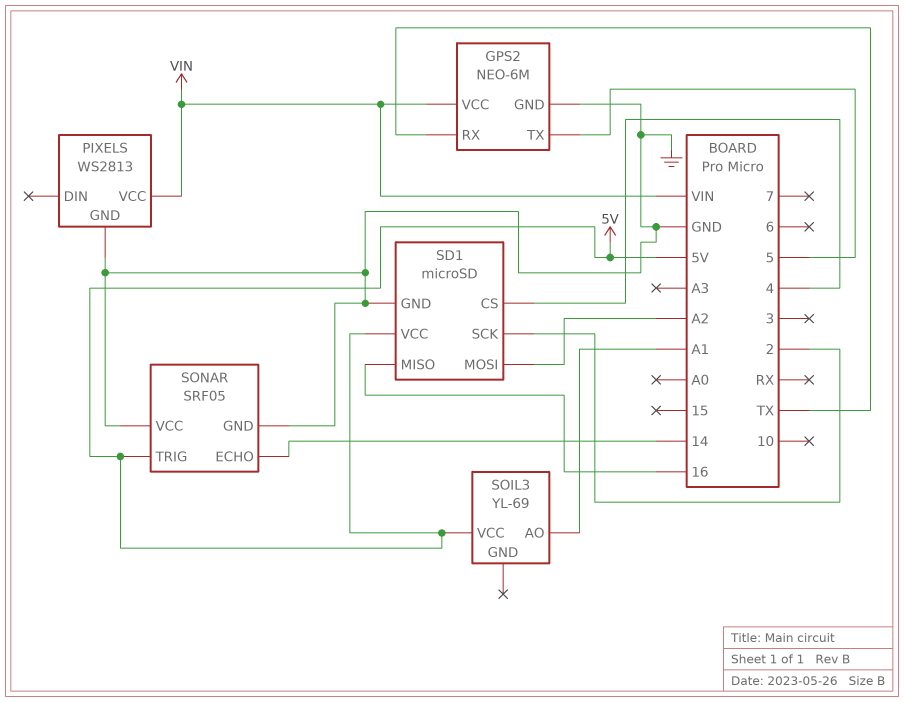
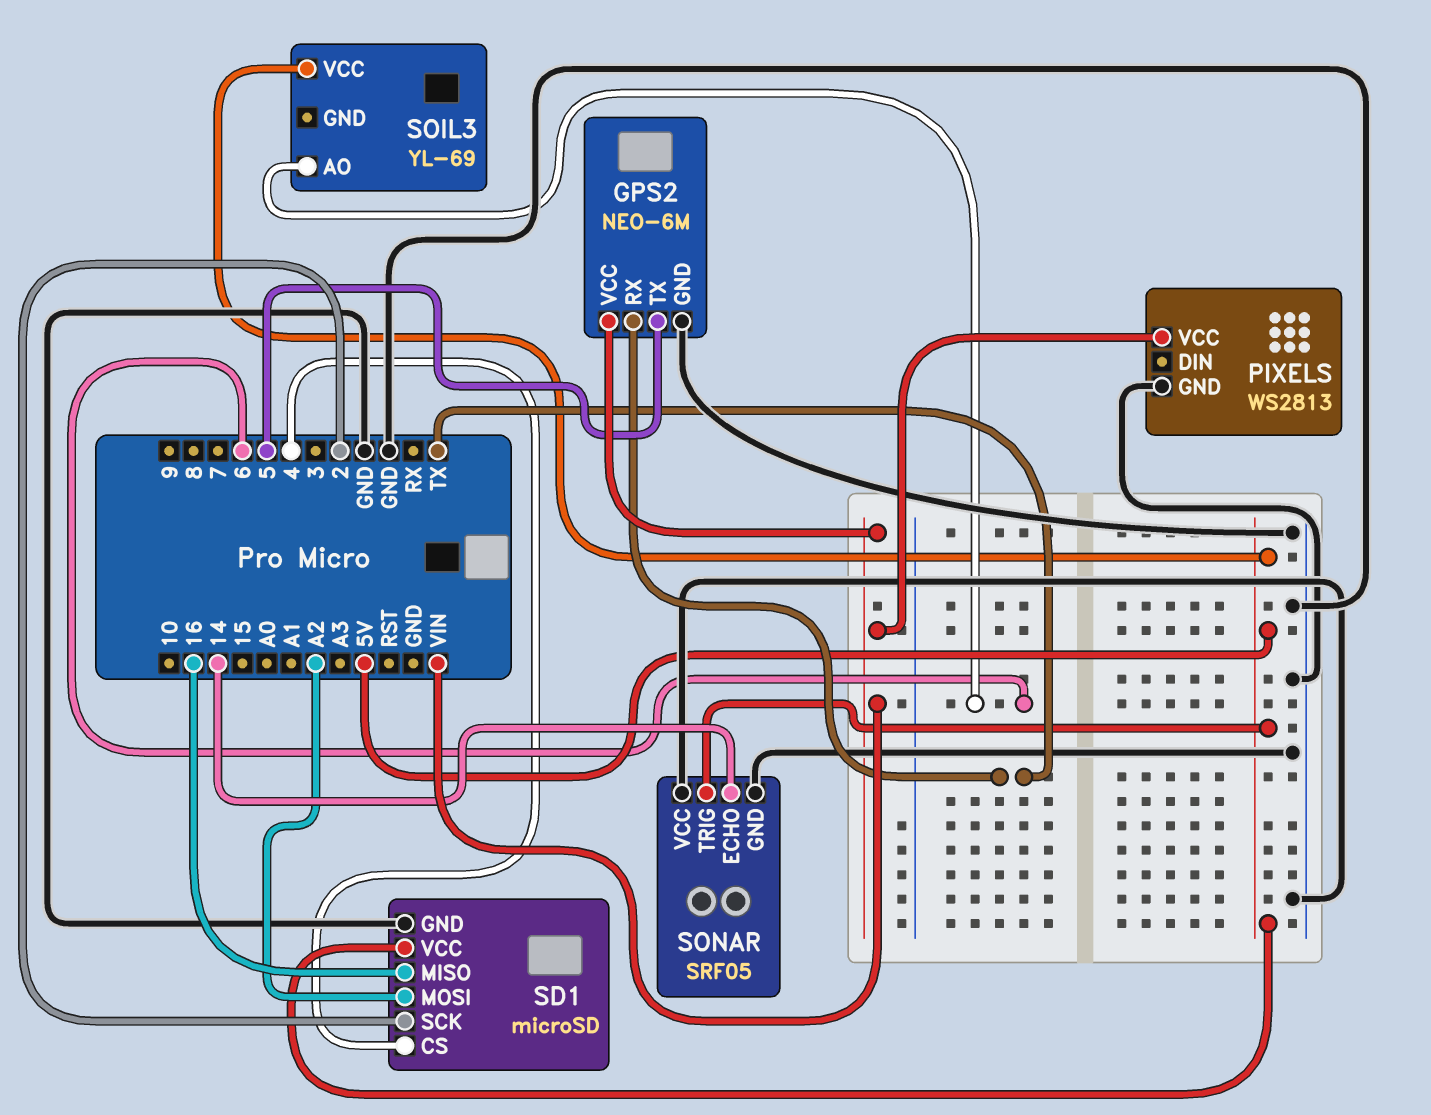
SOIL3 pin AO: A1 -> 6

